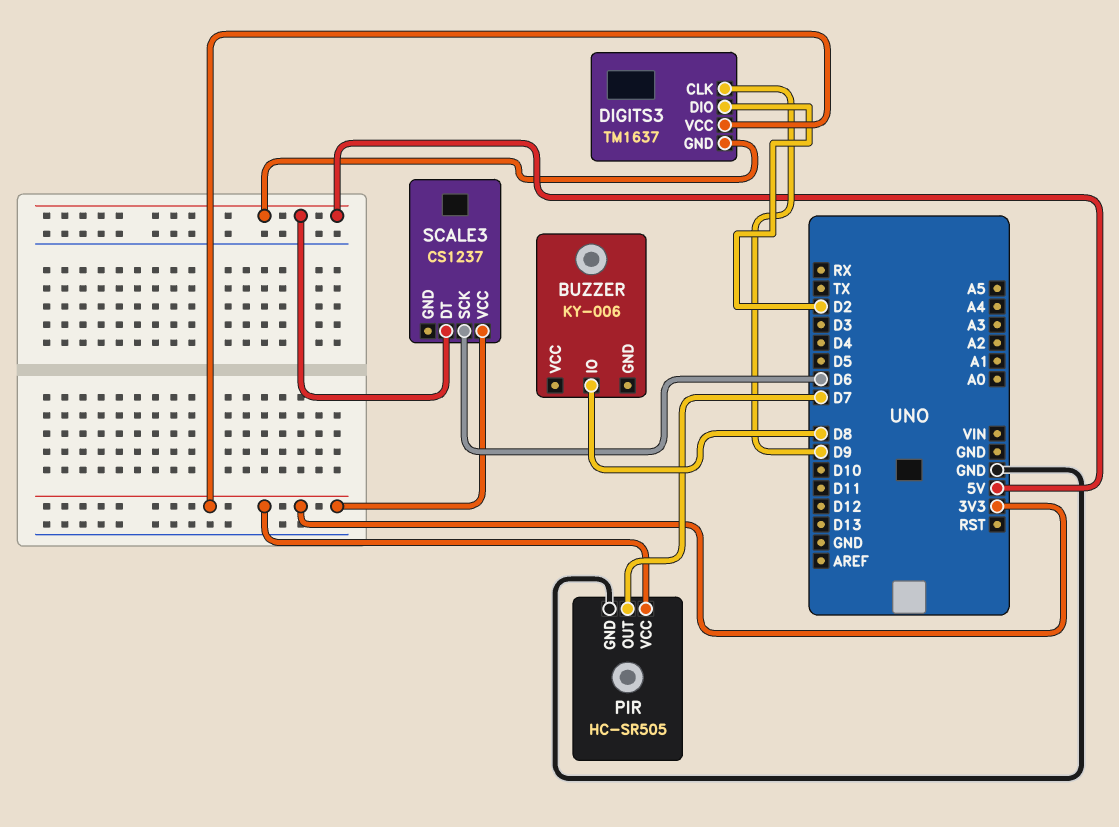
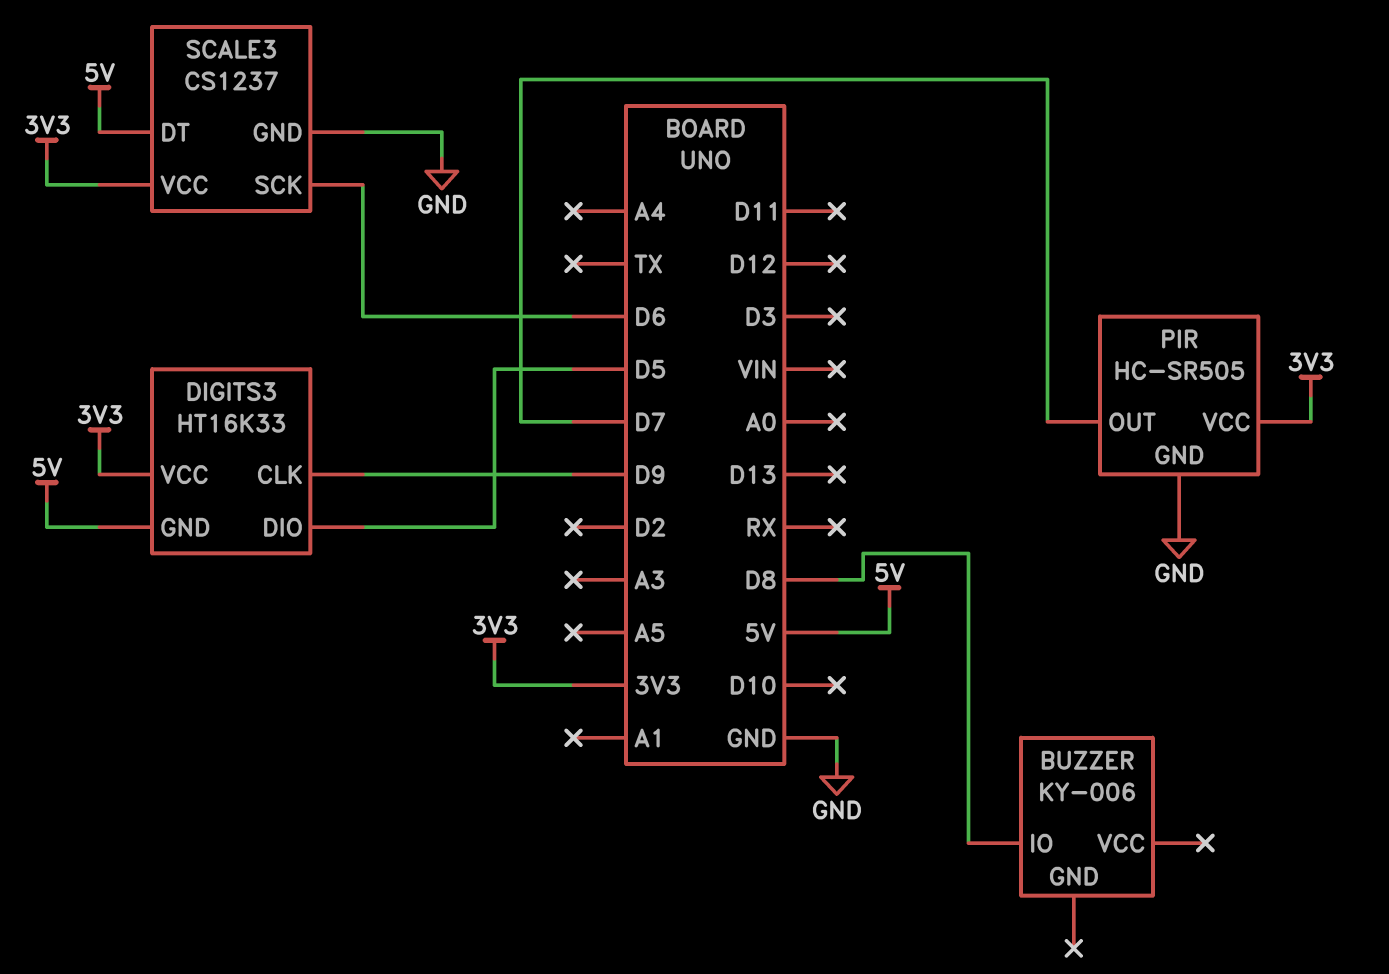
DIGITS3: TM1637 -> HT16K33
DIGITS3 pin DIO: D2 -> D5
SCALE3 pin GND: none -> GND

